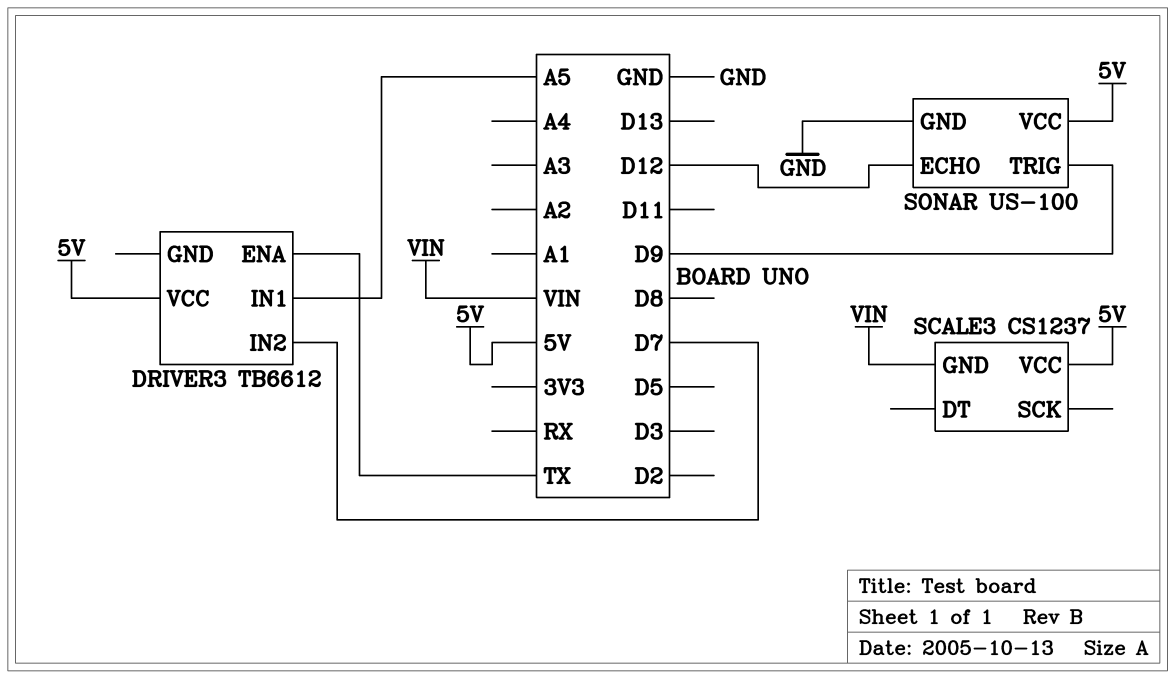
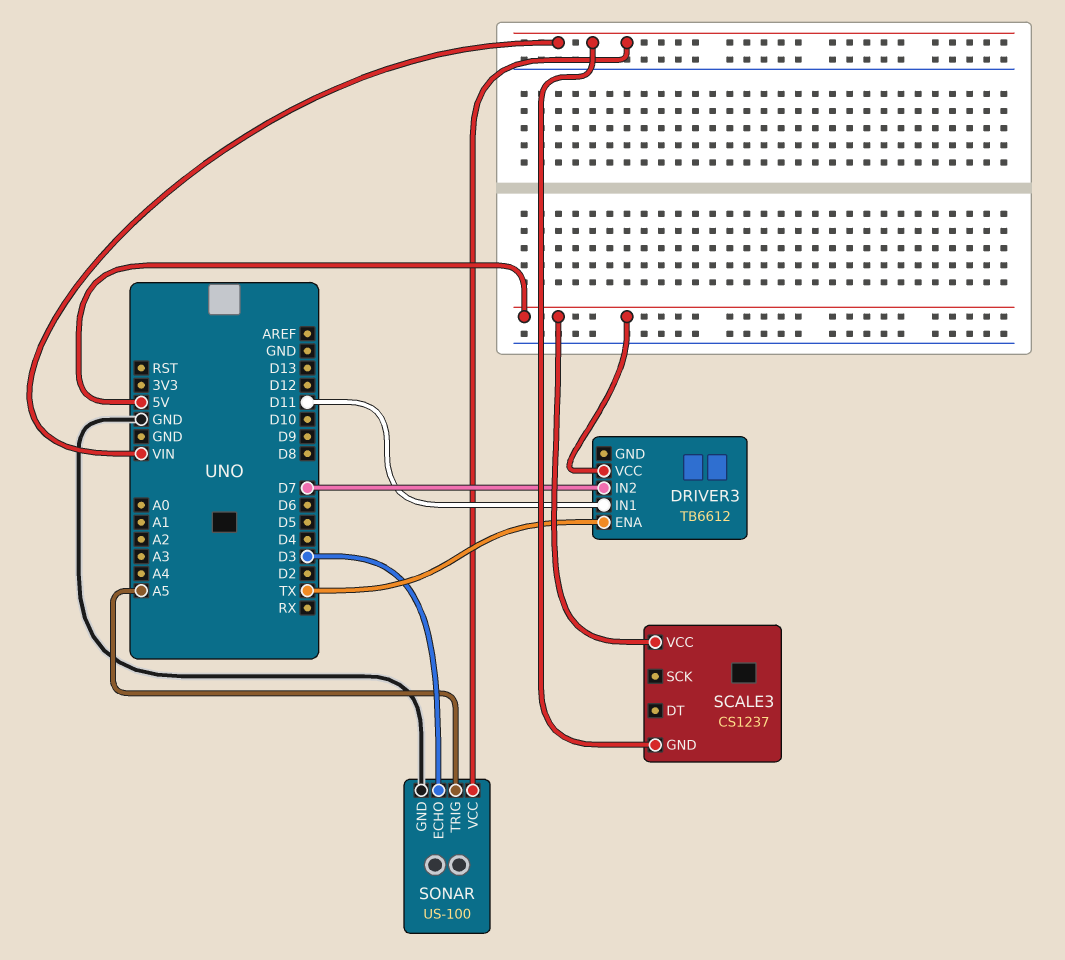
DRIVER3 pin IN1: A5 -> D11
SONAR pin ECHO: D12 -> D3
SONAR pin TRIG: D9 -> A5
SONAR pin VCC: 5V -> VIN

